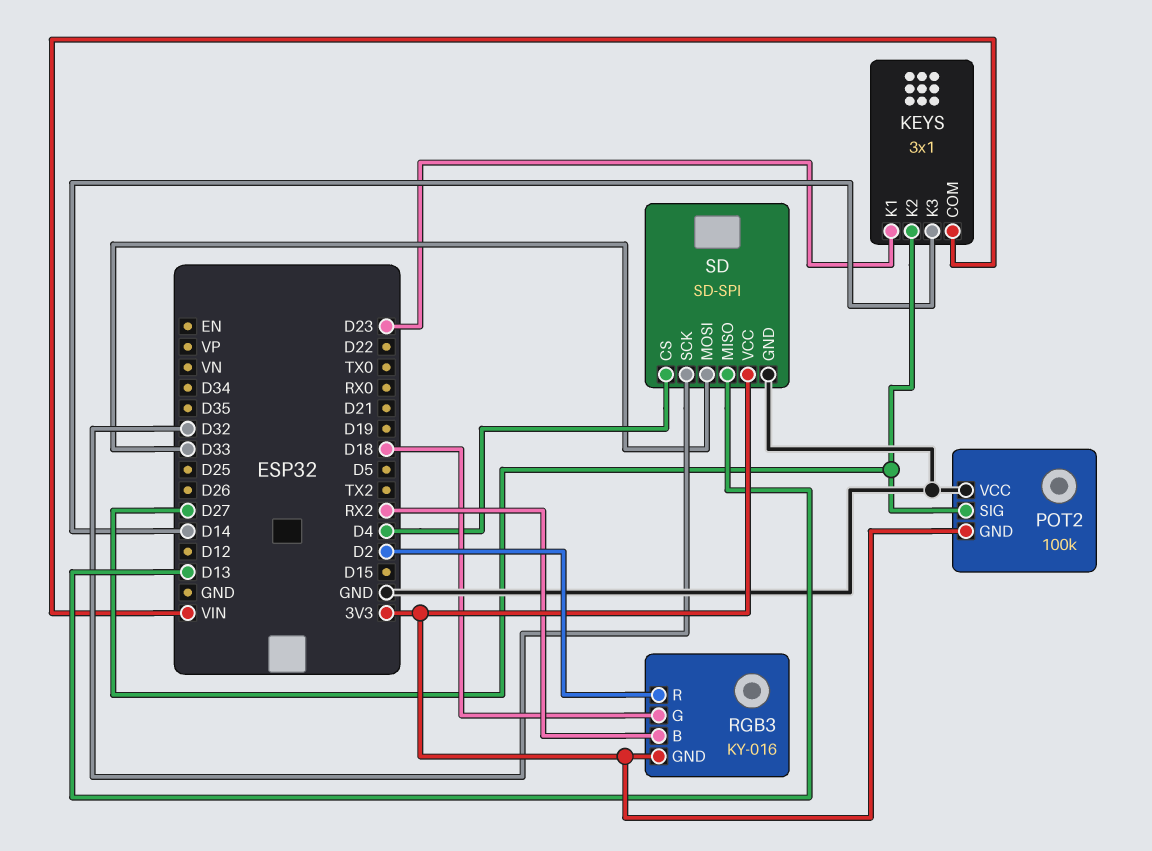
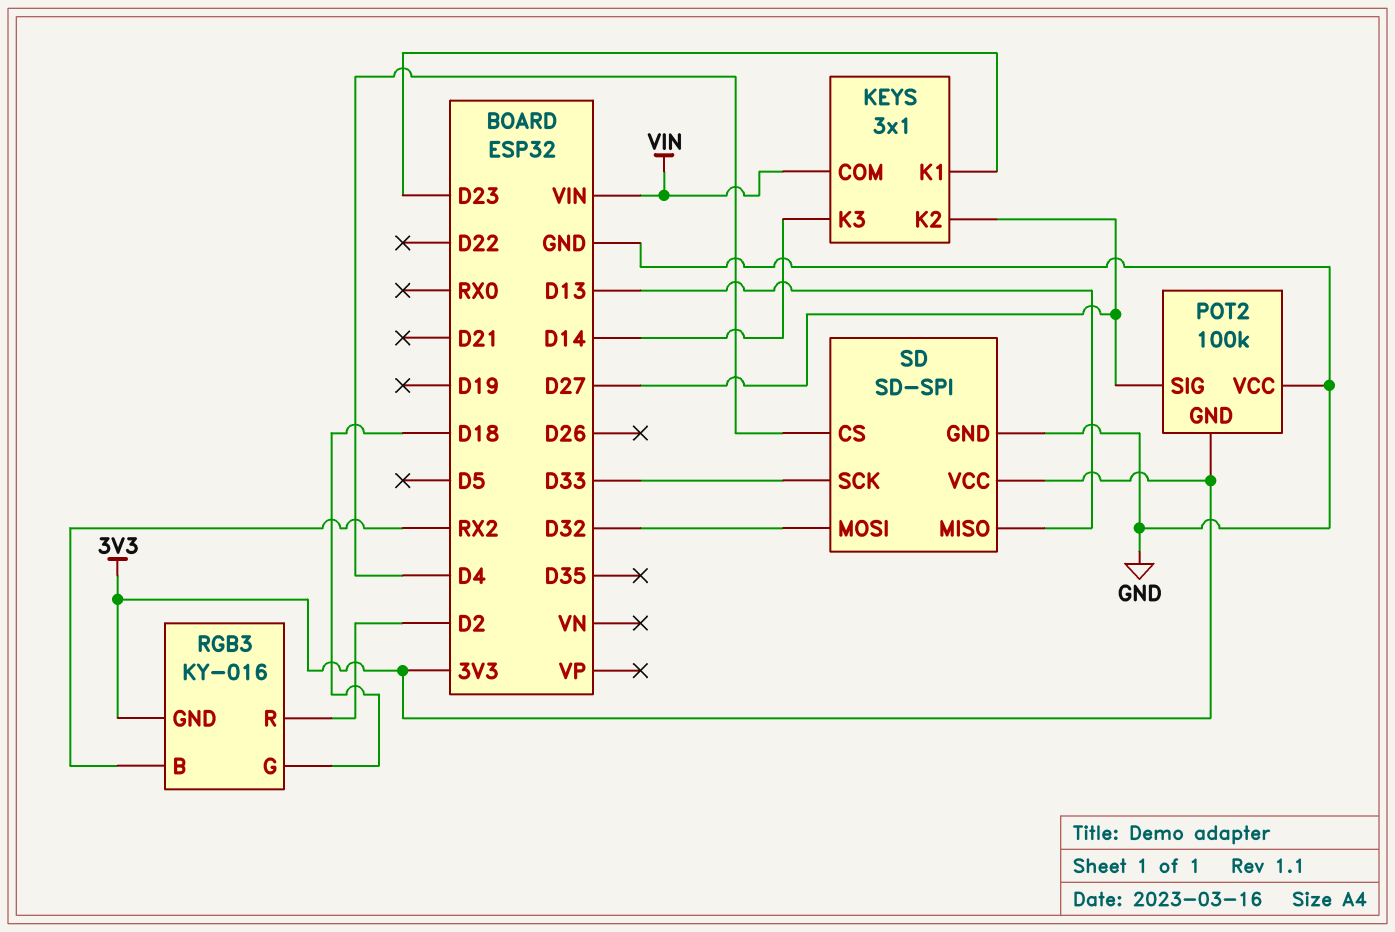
SD pin MOSI: D33 -> D32
SD pin SCK: D32 -> D33

